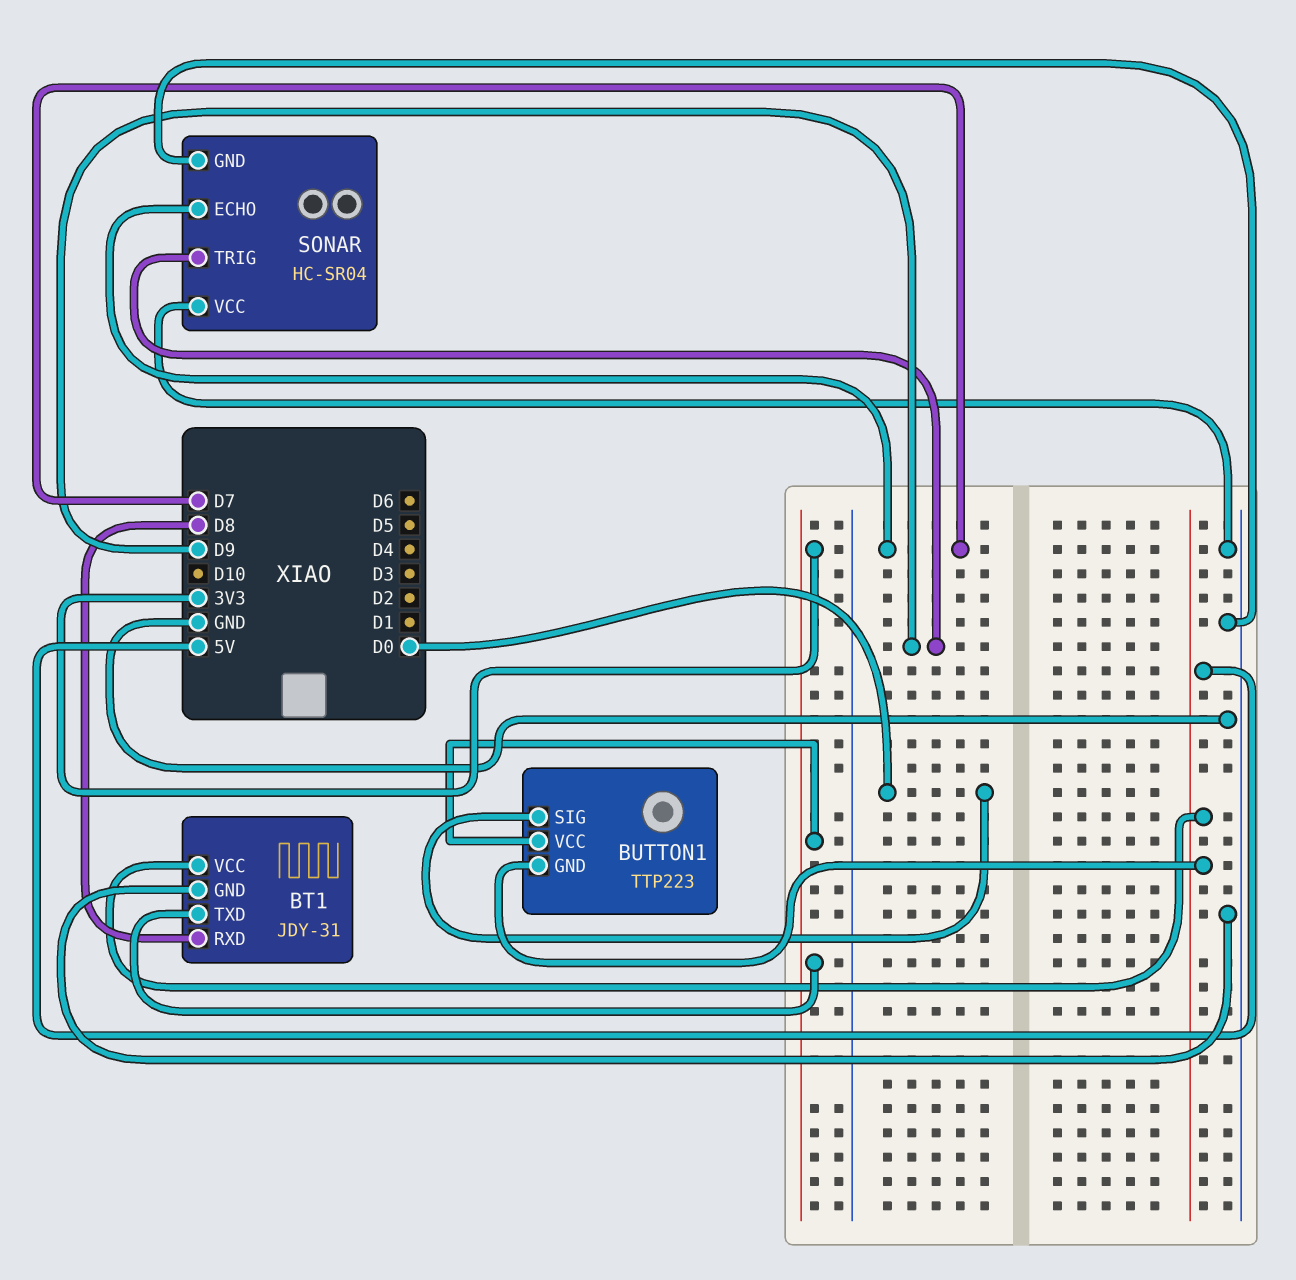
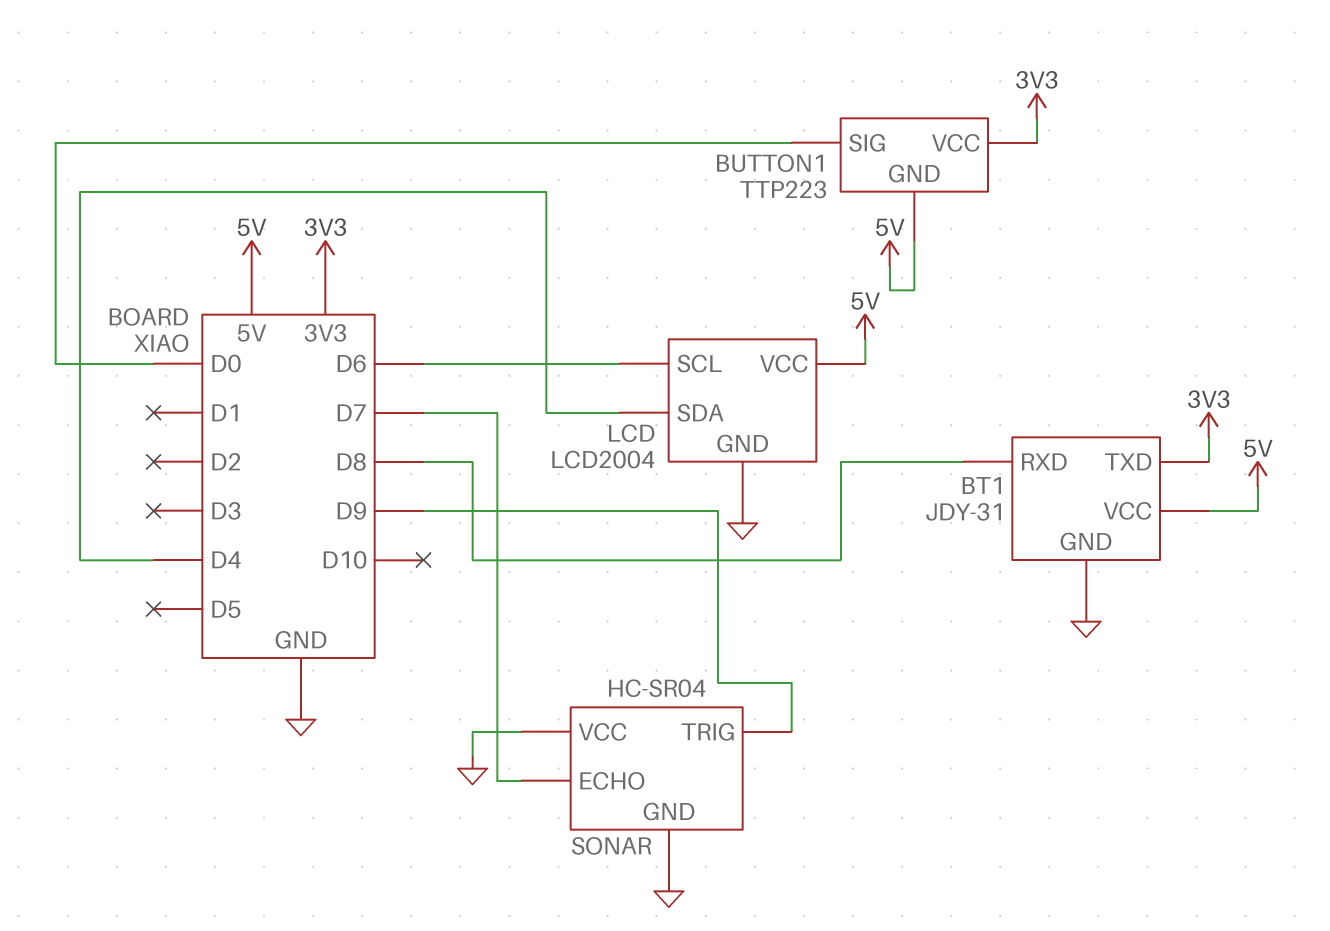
LCD: none -> LCD2004
LCD pin GND: none -> GND
LCD pin SCL: none -> D6
LCD pin SDA: none -> D4
LCD pin VCC: none -> 5V

